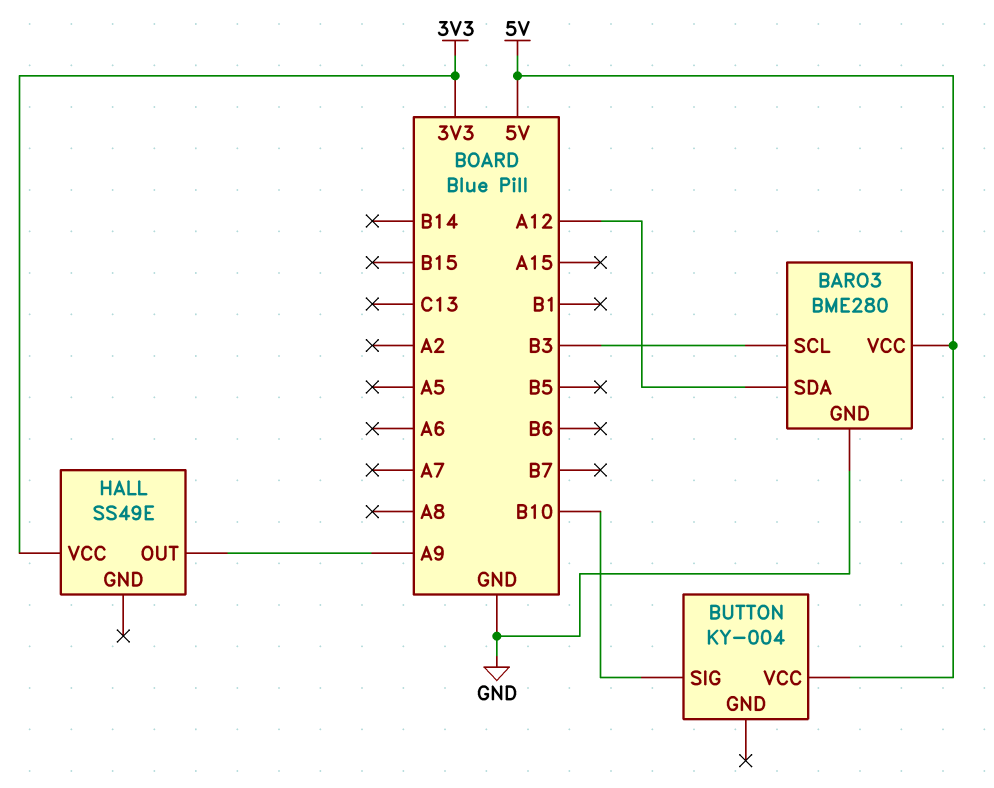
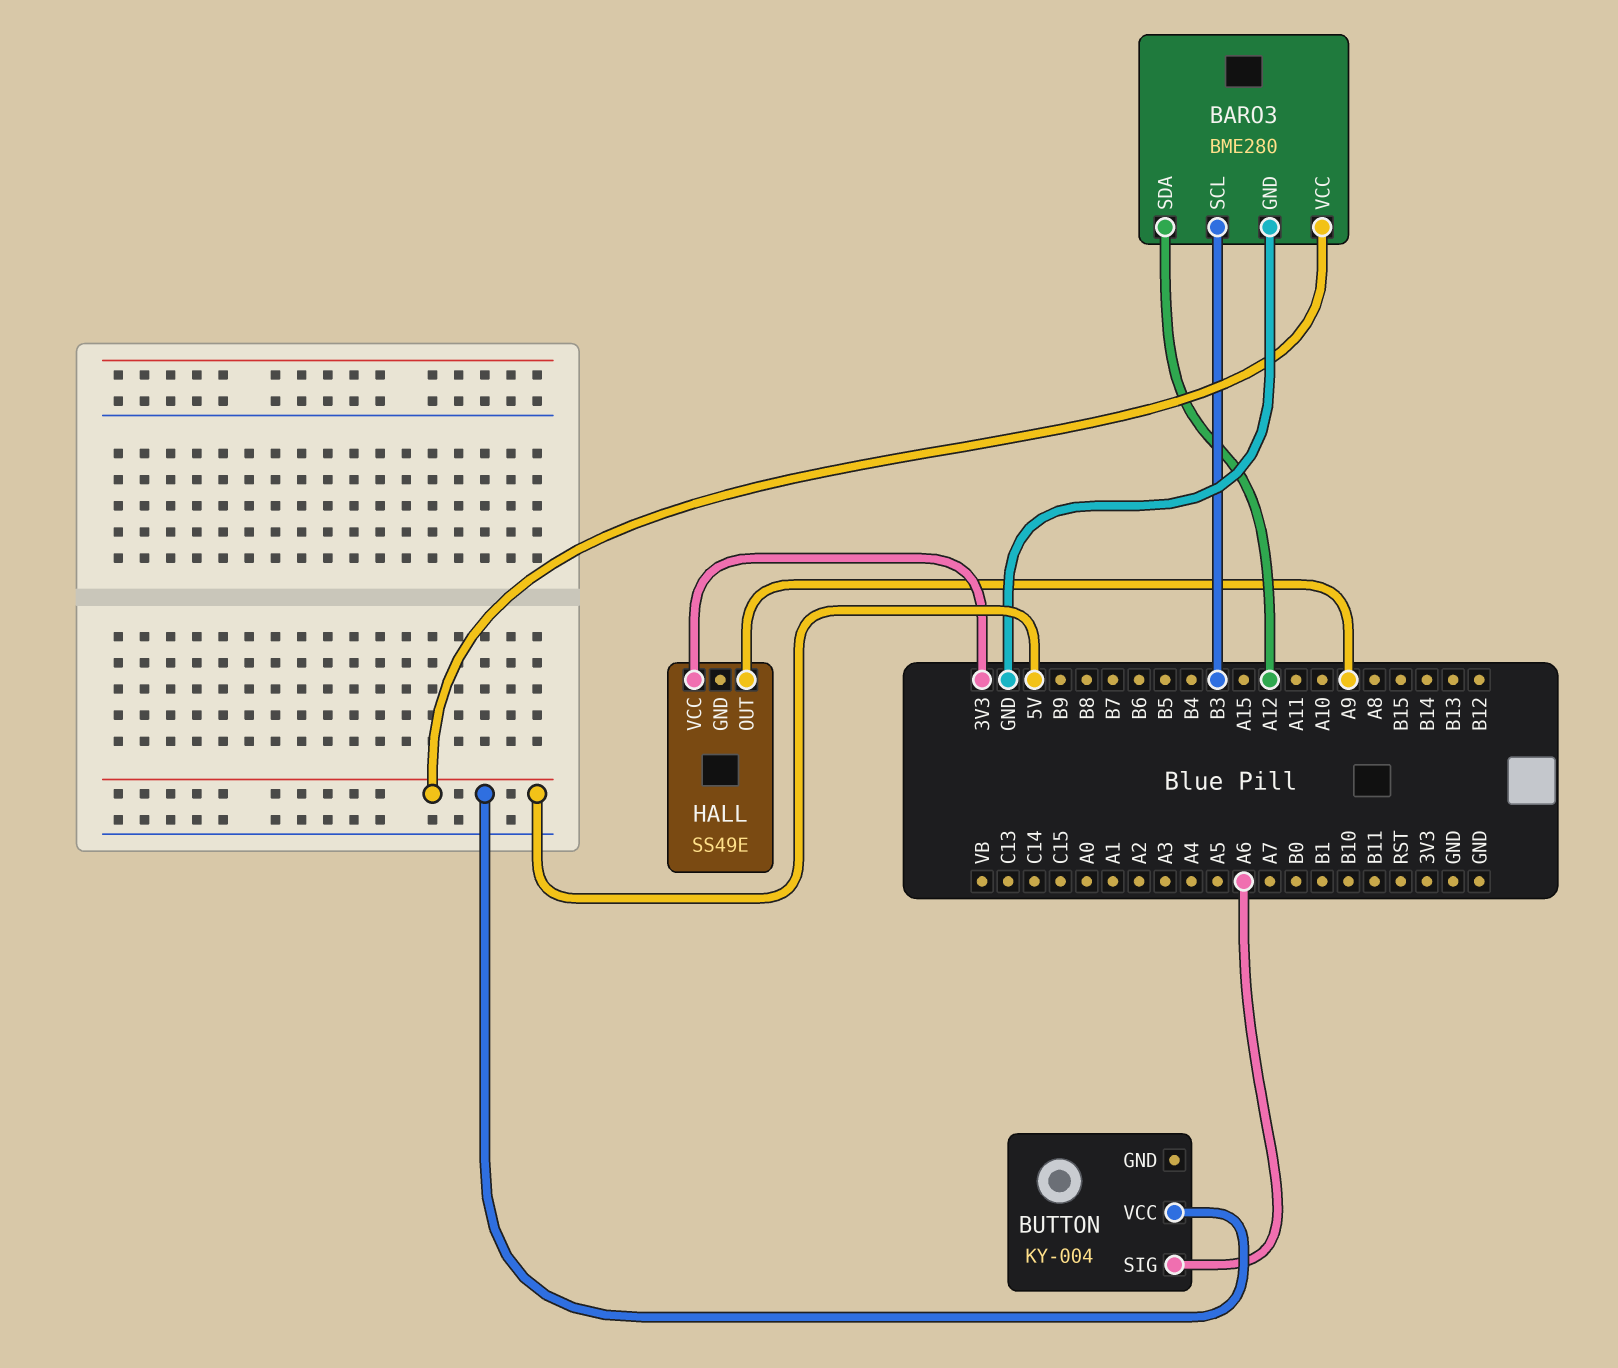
BUTTON pin SIG: B10 -> A6

